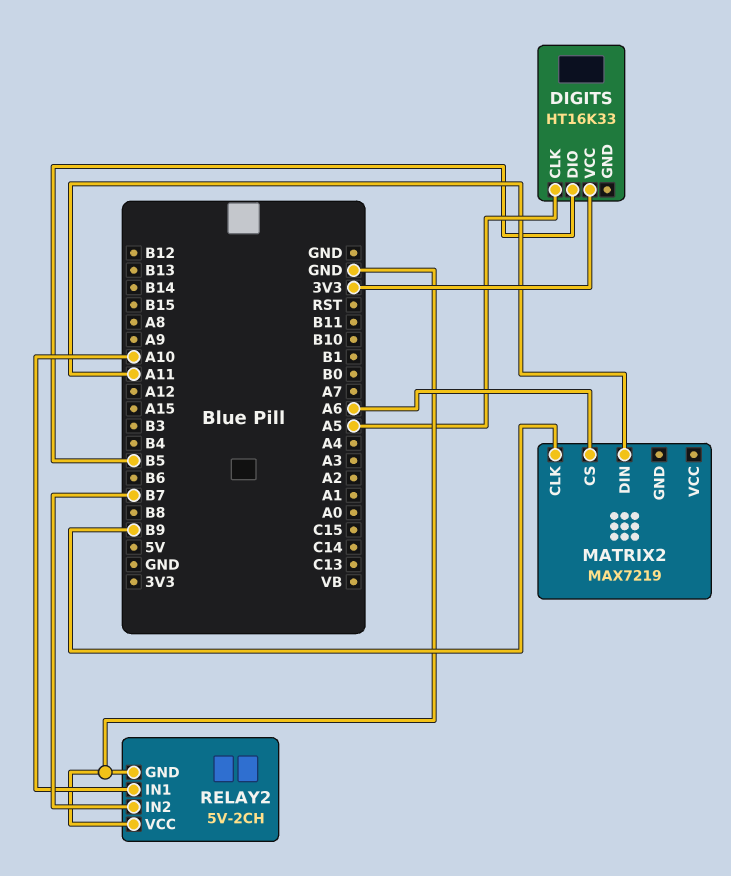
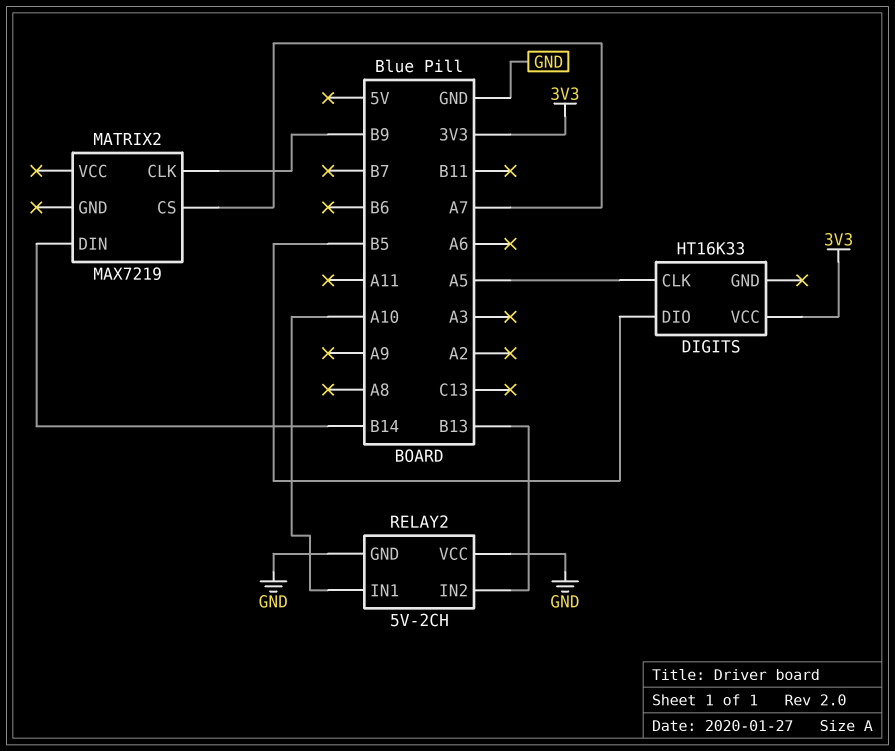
MATRIX2 pin CS: A6 -> A7
MATRIX2 pin DIN: A11 -> B14
RELAY2 pin IN2: B7 -> B13

